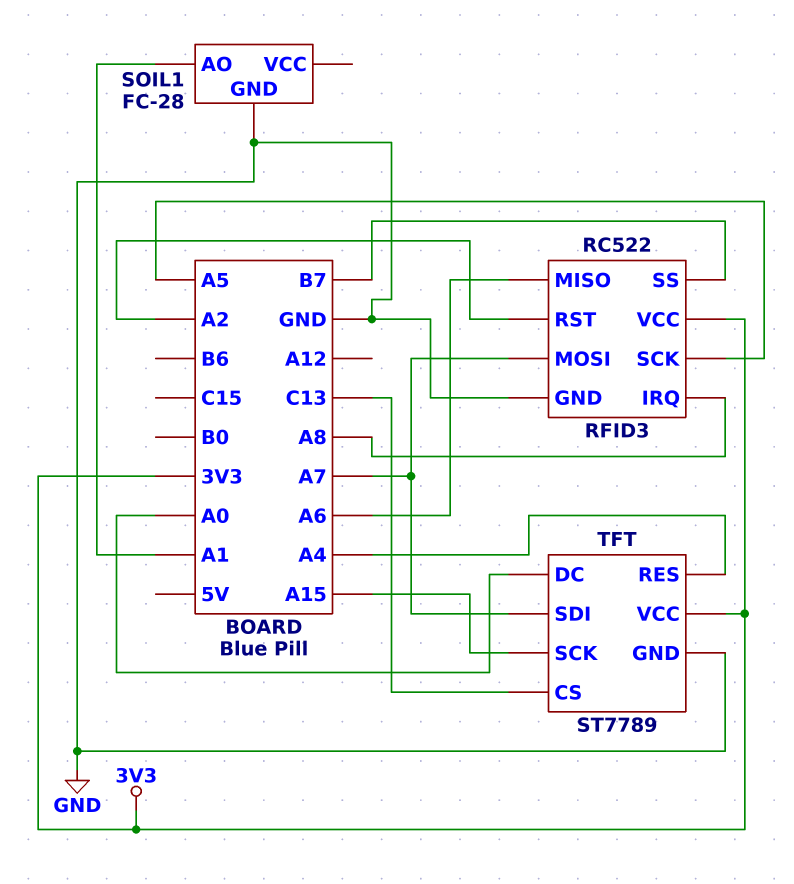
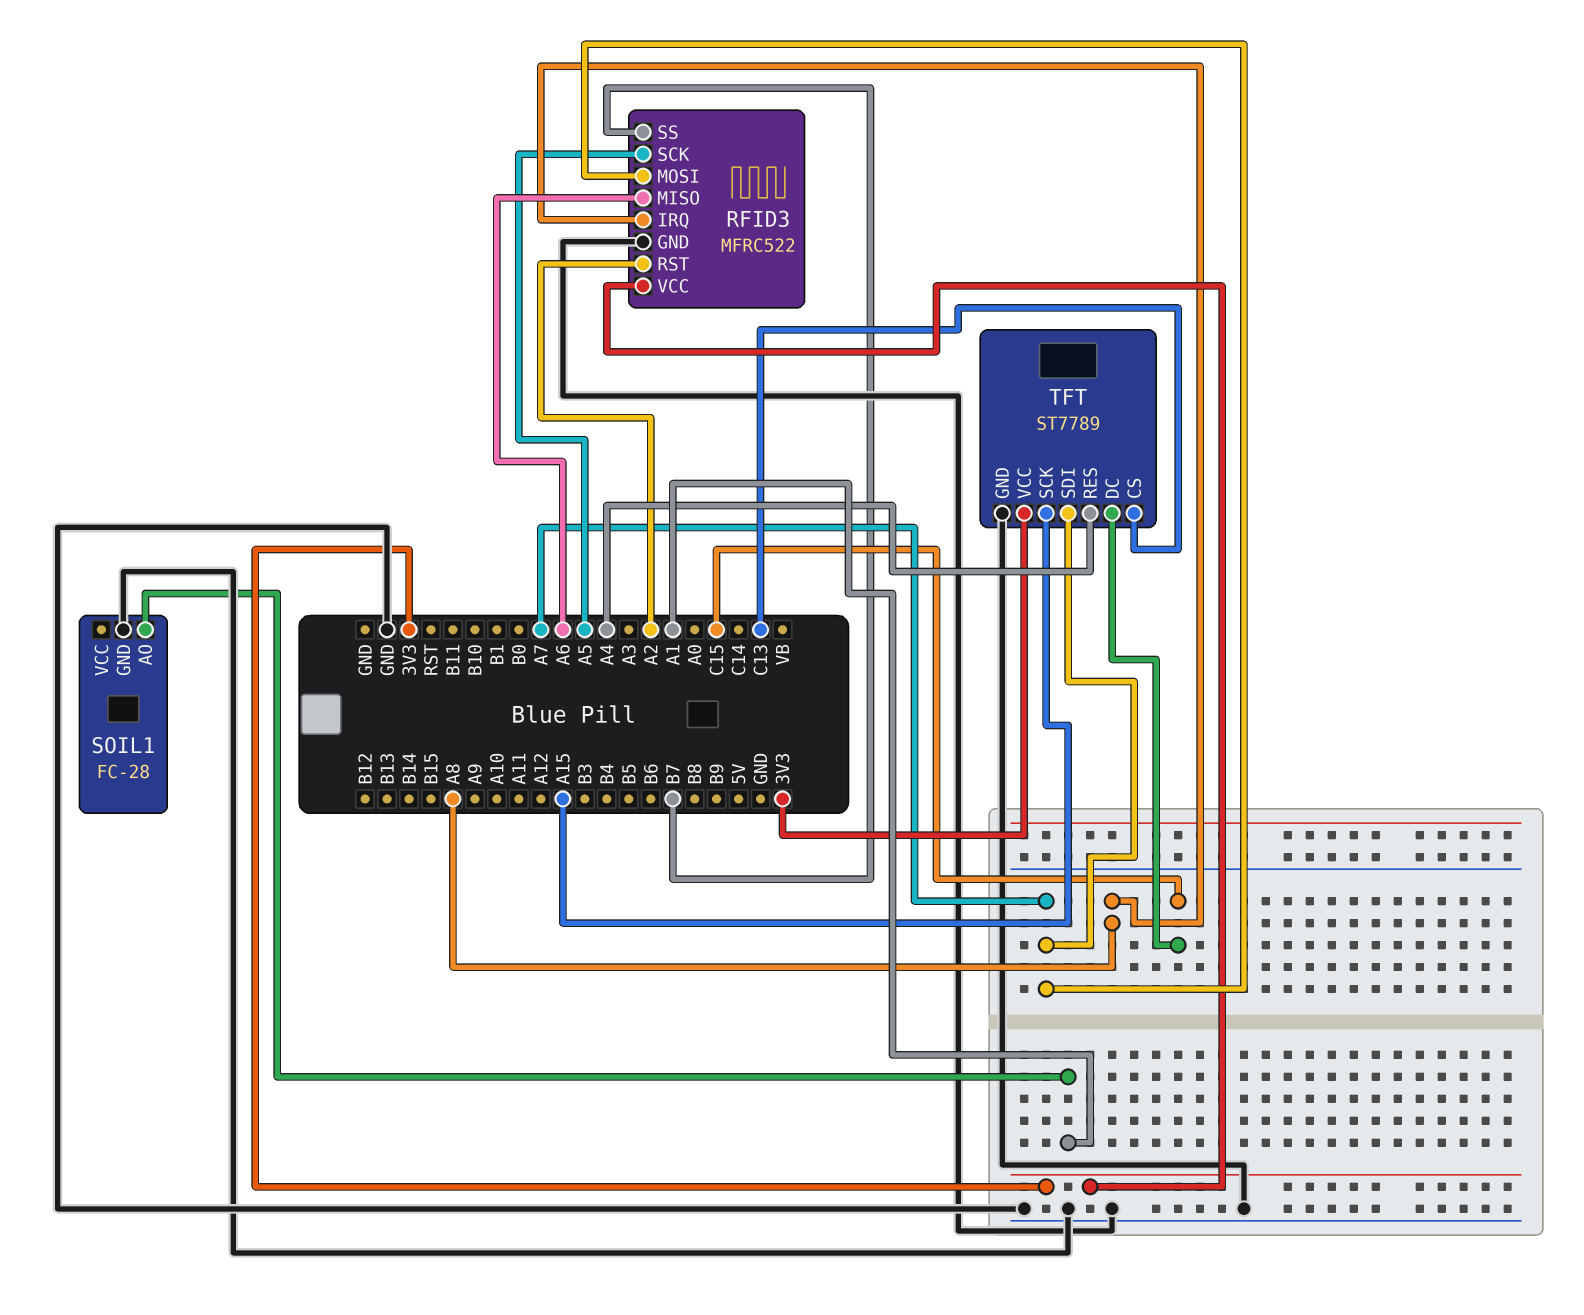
RFID3: RC522 -> MFRC522
TFT pin DC: A0 -> C15

